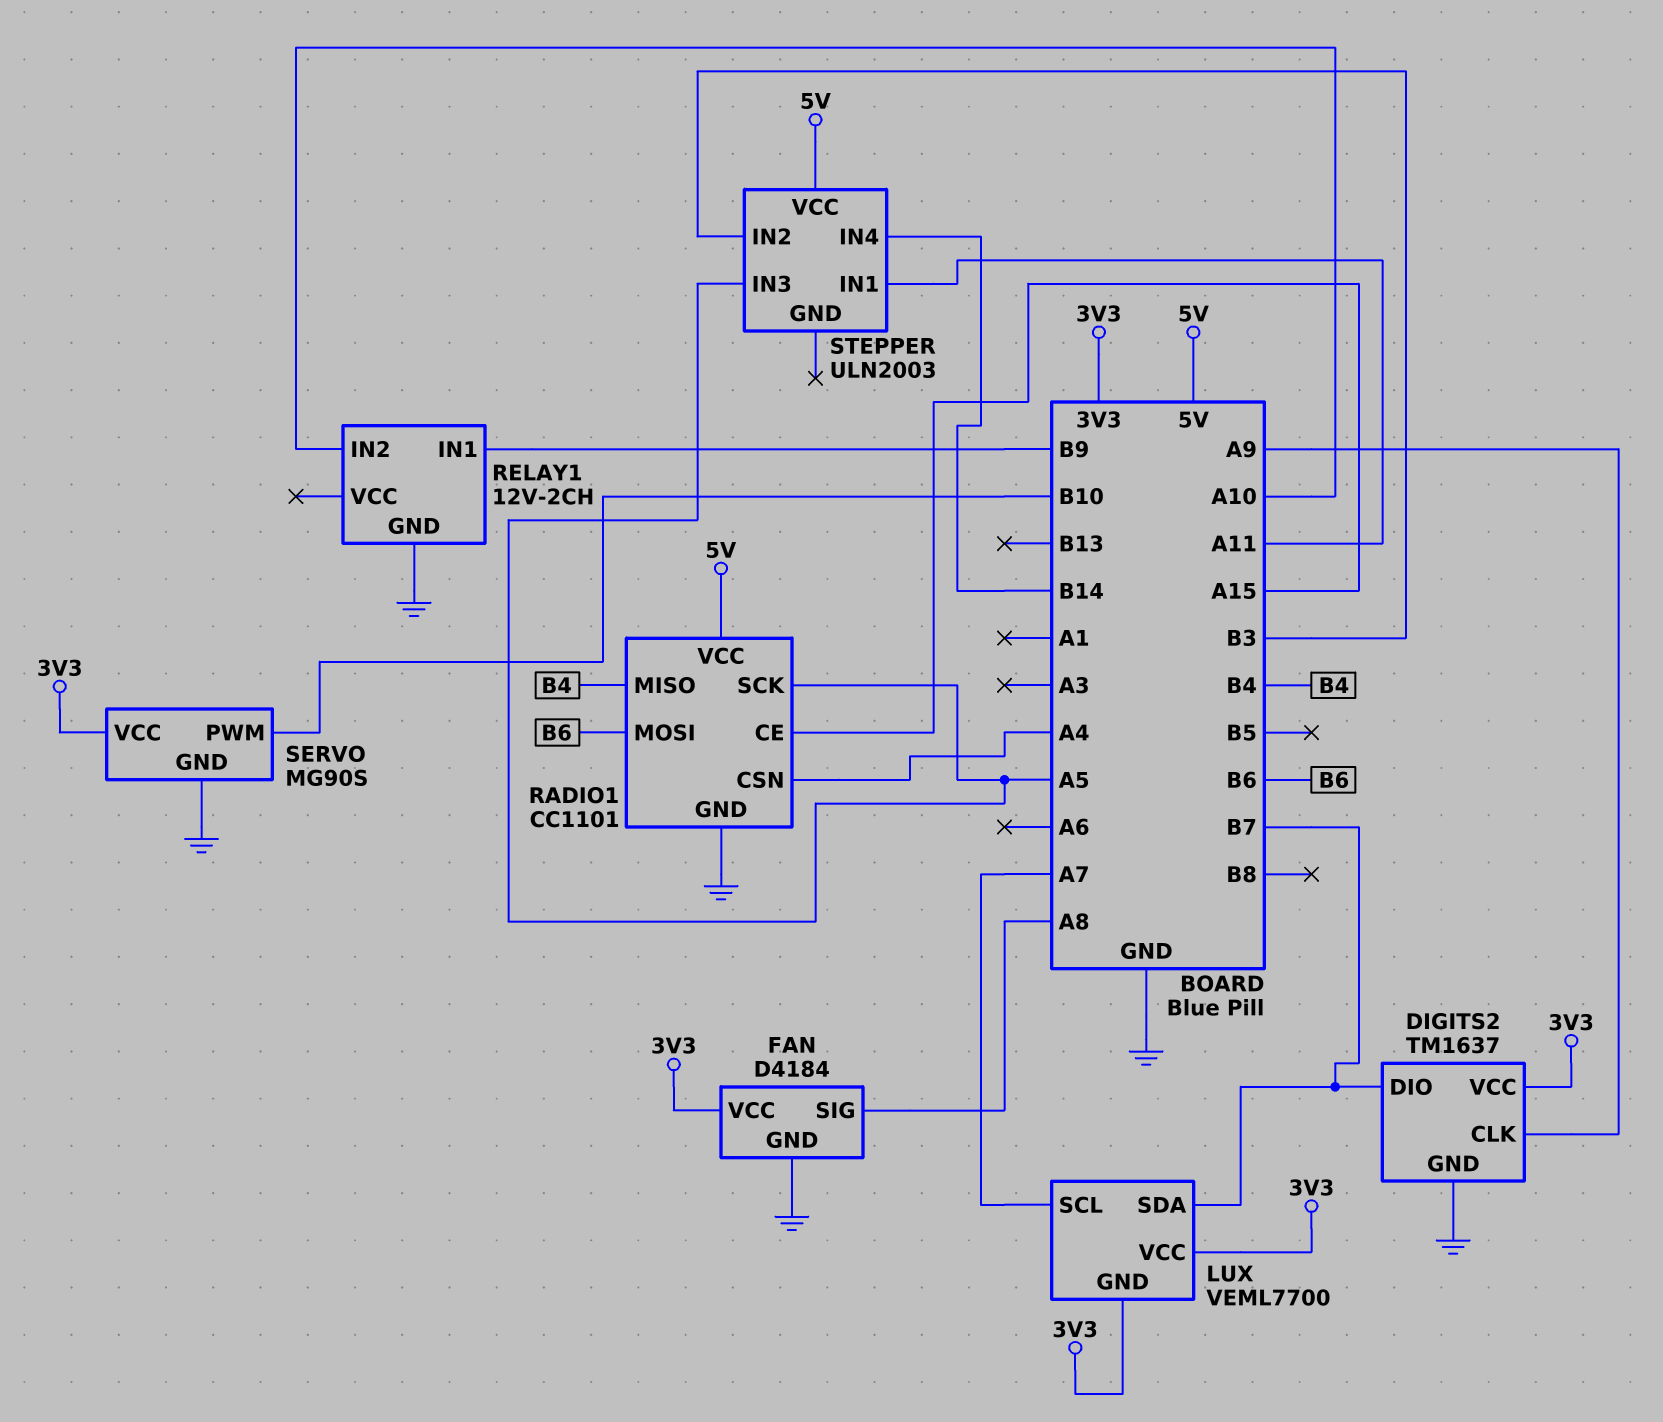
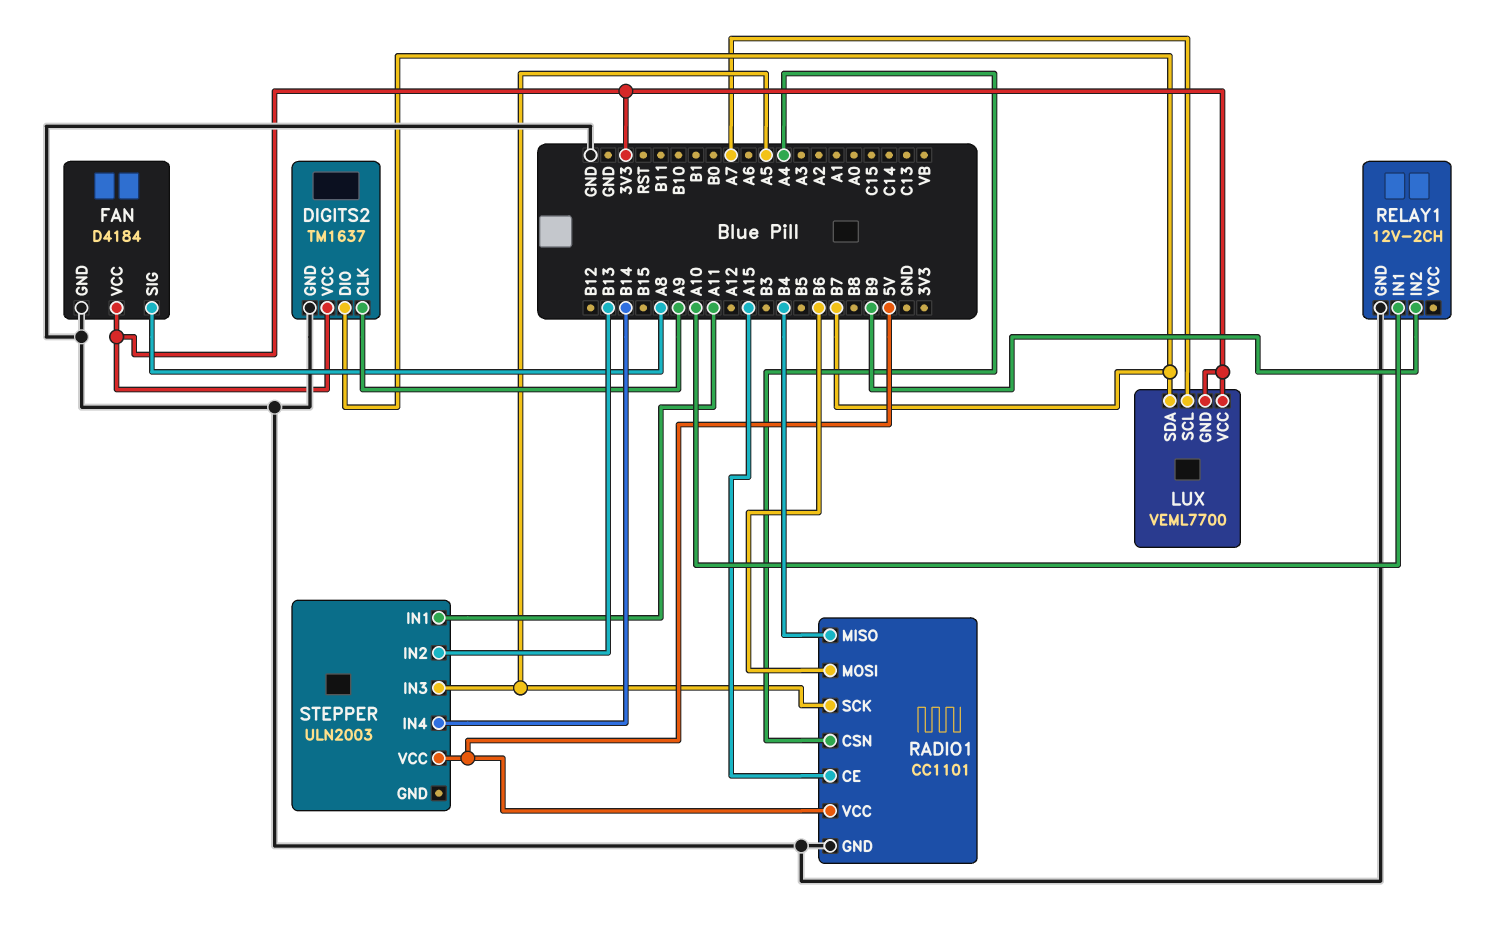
RELAY1 pin IN1: B9 -> A10
RELAY1 pin IN2: A10 -> B9
SERVO: MG90S -> none
SERVO pin GND: GND -> none
SERVO pin PWM: B10 -> none
SERVO pin VCC: 3V3 -> none
STEPPER pin IN2: B3 -> B13

